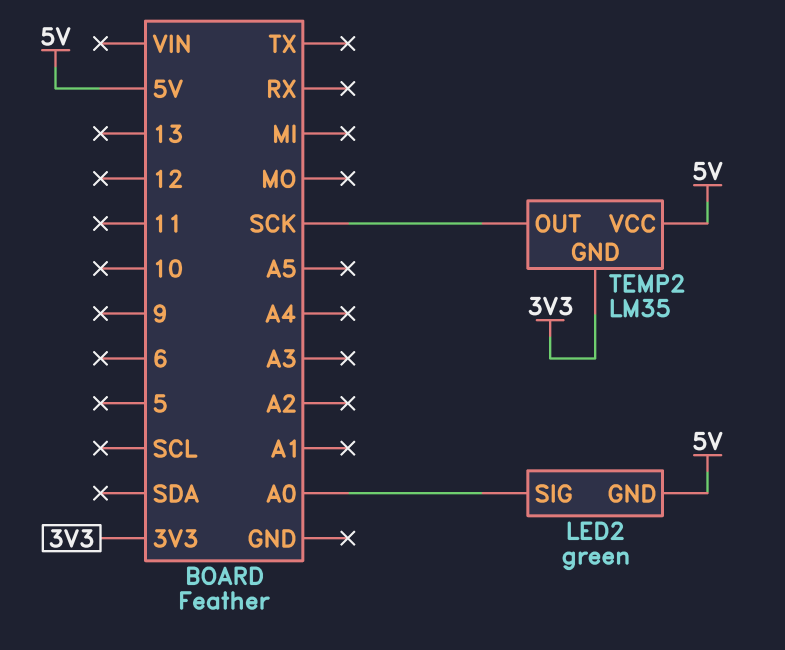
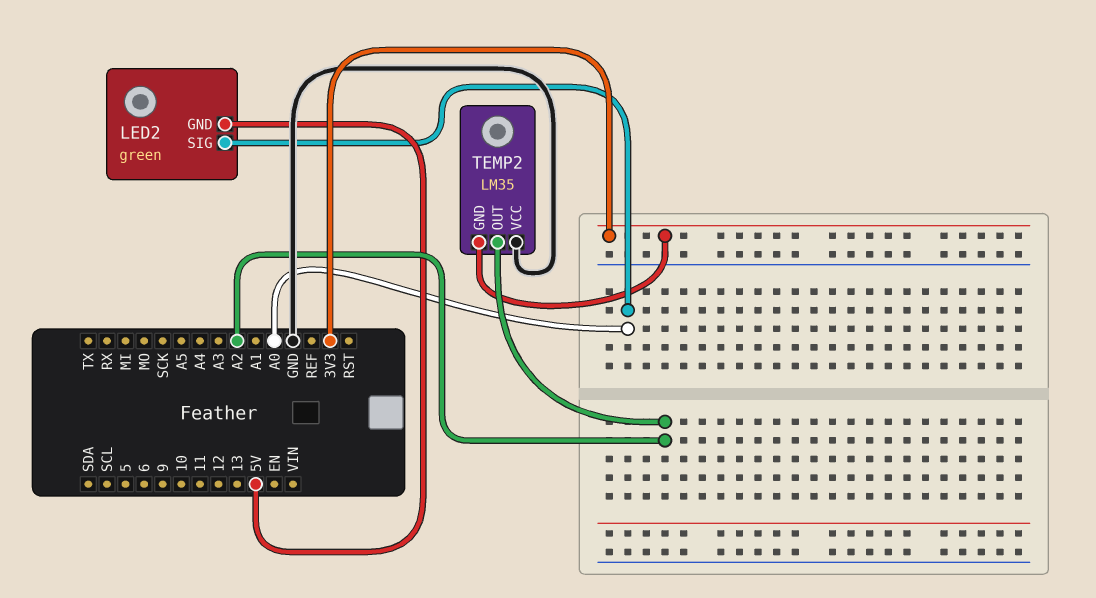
TEMP2 pin OUT: SCK -> A2
TEMP2 pin VCC: 5V -> GND

